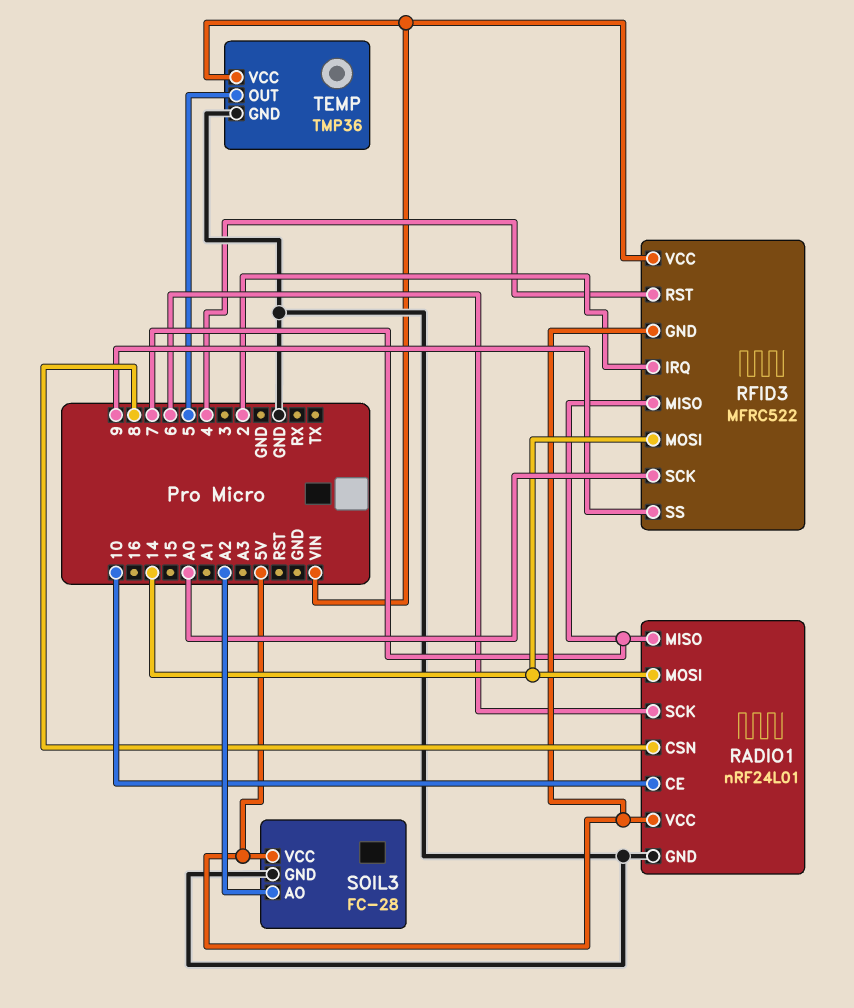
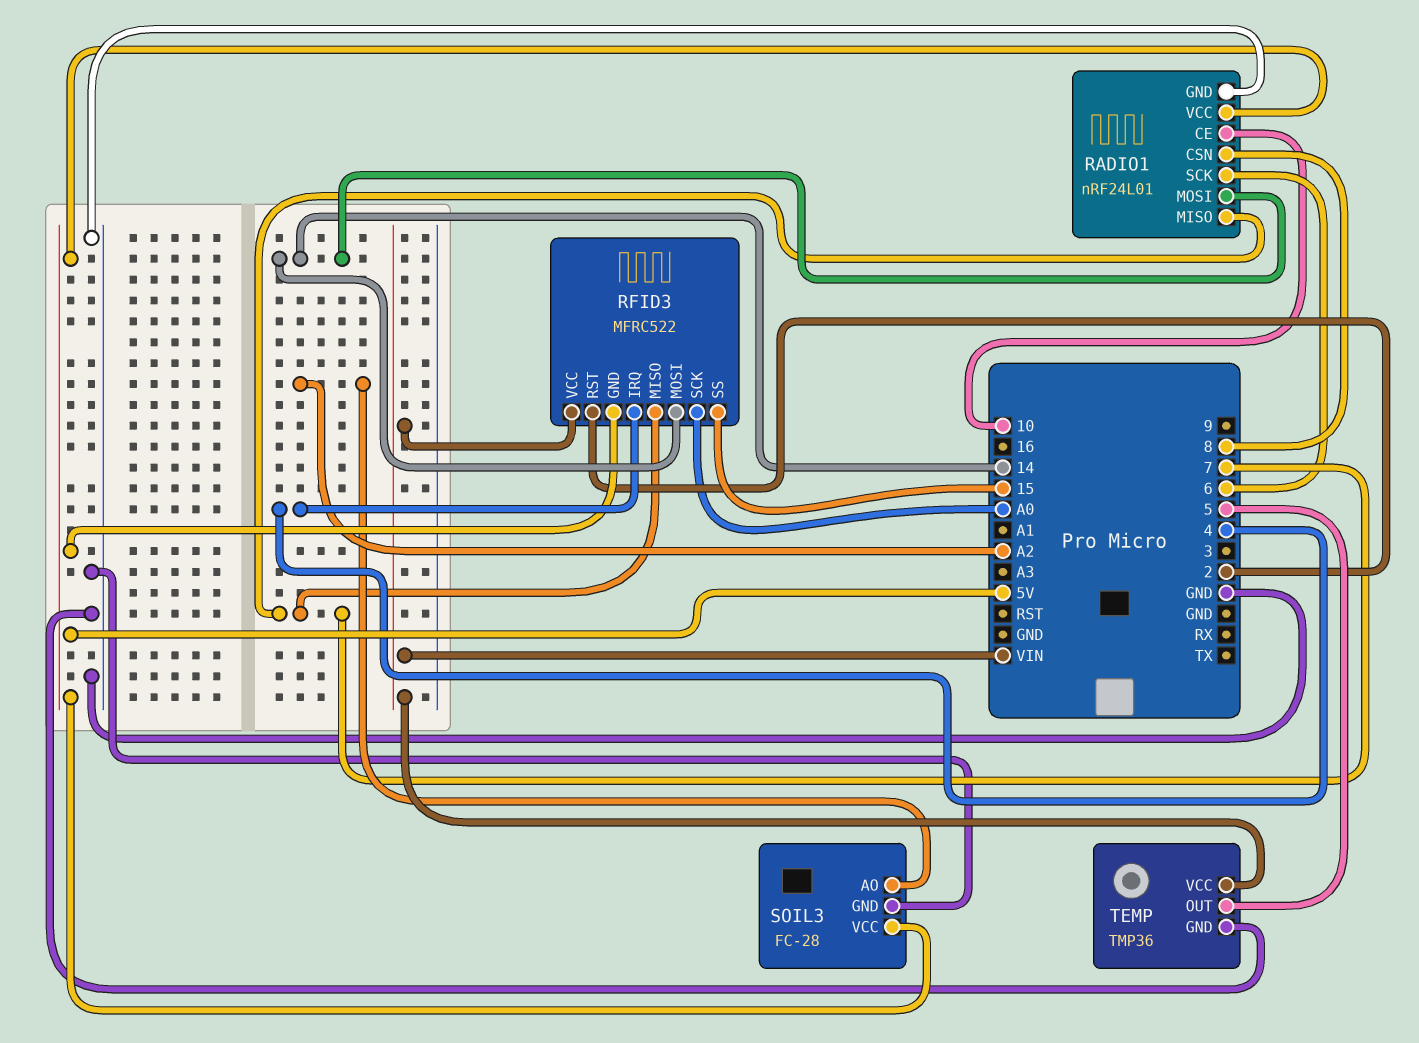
RFID3 pin IRQ: 2 -> 4
RFID3 pin RST: 4 -> 2
RFID3 pin SS: 9 -> 15

